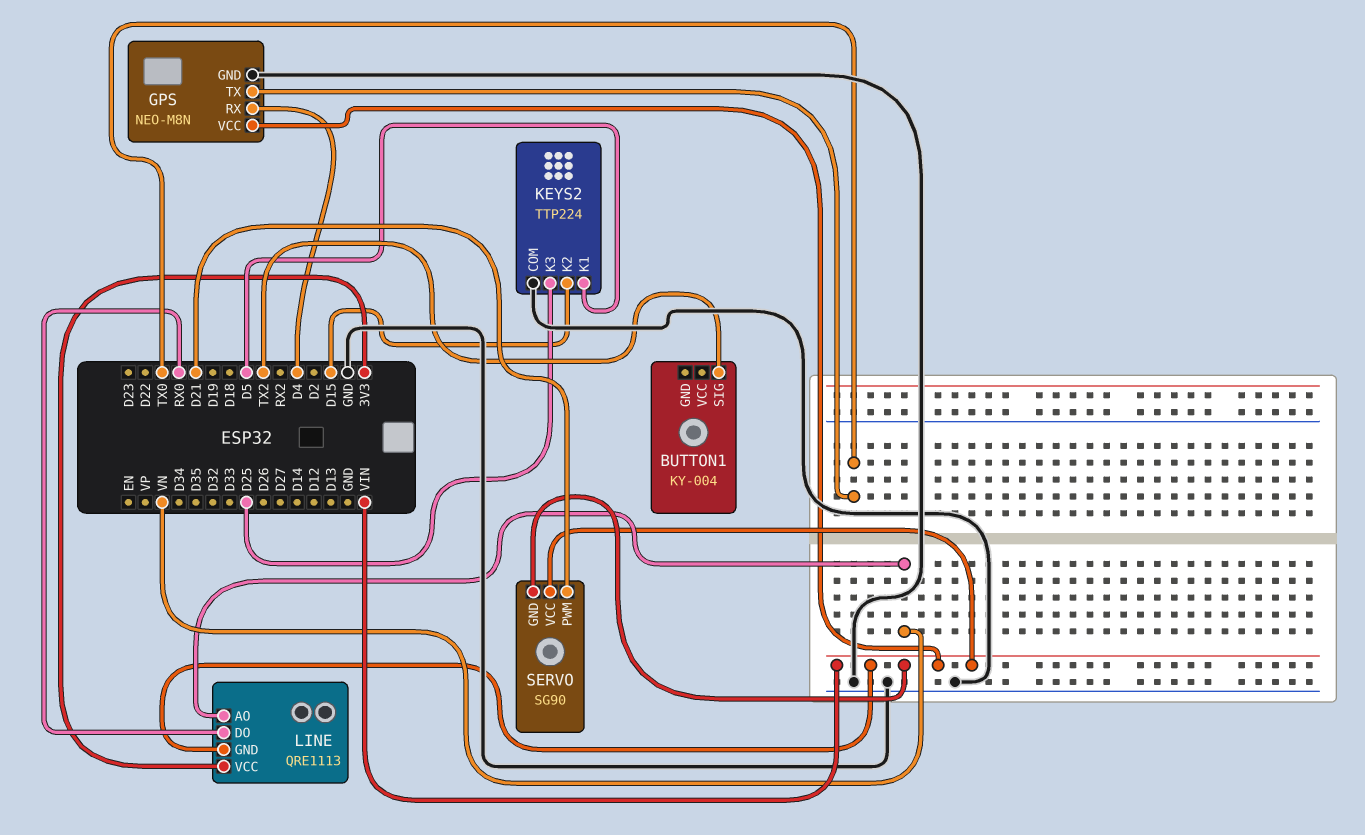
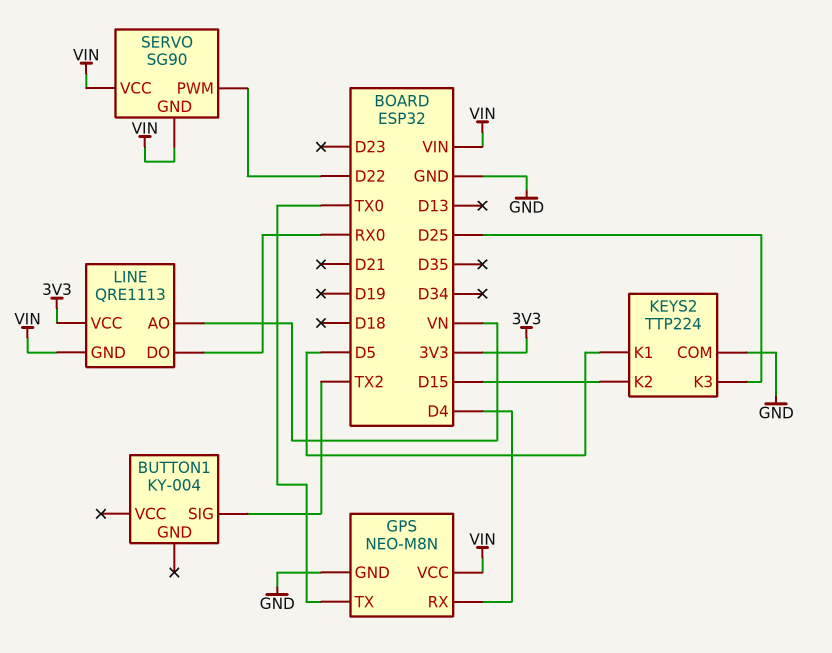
SERVO pin PWM: D21 -> D22

